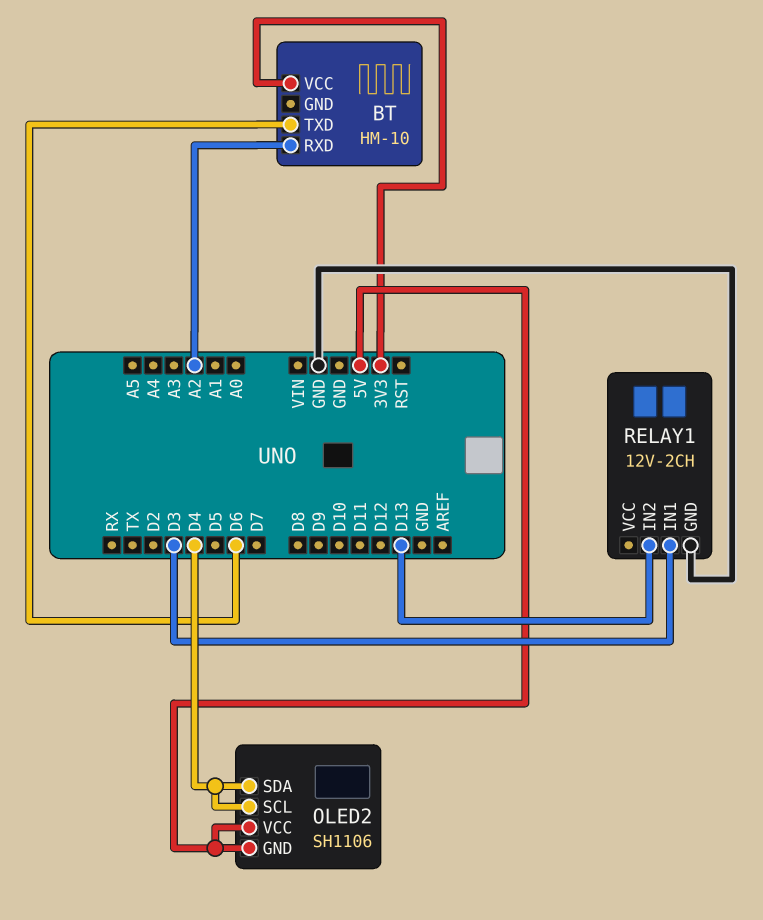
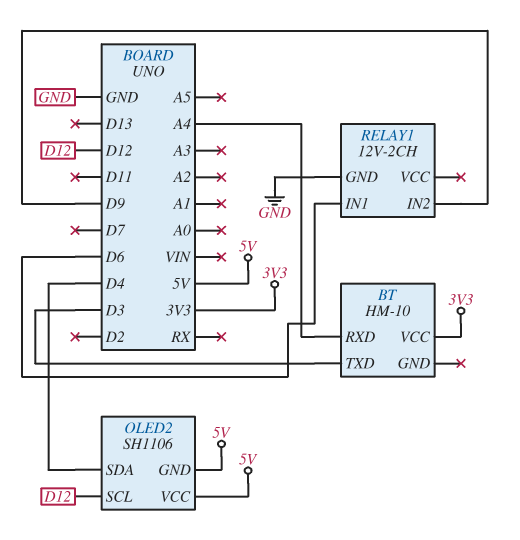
BT pin RXD: A2 -> A4
BT pin TXD: D6 -> D3
OLED2 pin SCL: D4 -> D12
RELAY1 pin IN1: D3 -> D6
RELAY1 pin IN2: D13 -> D9

